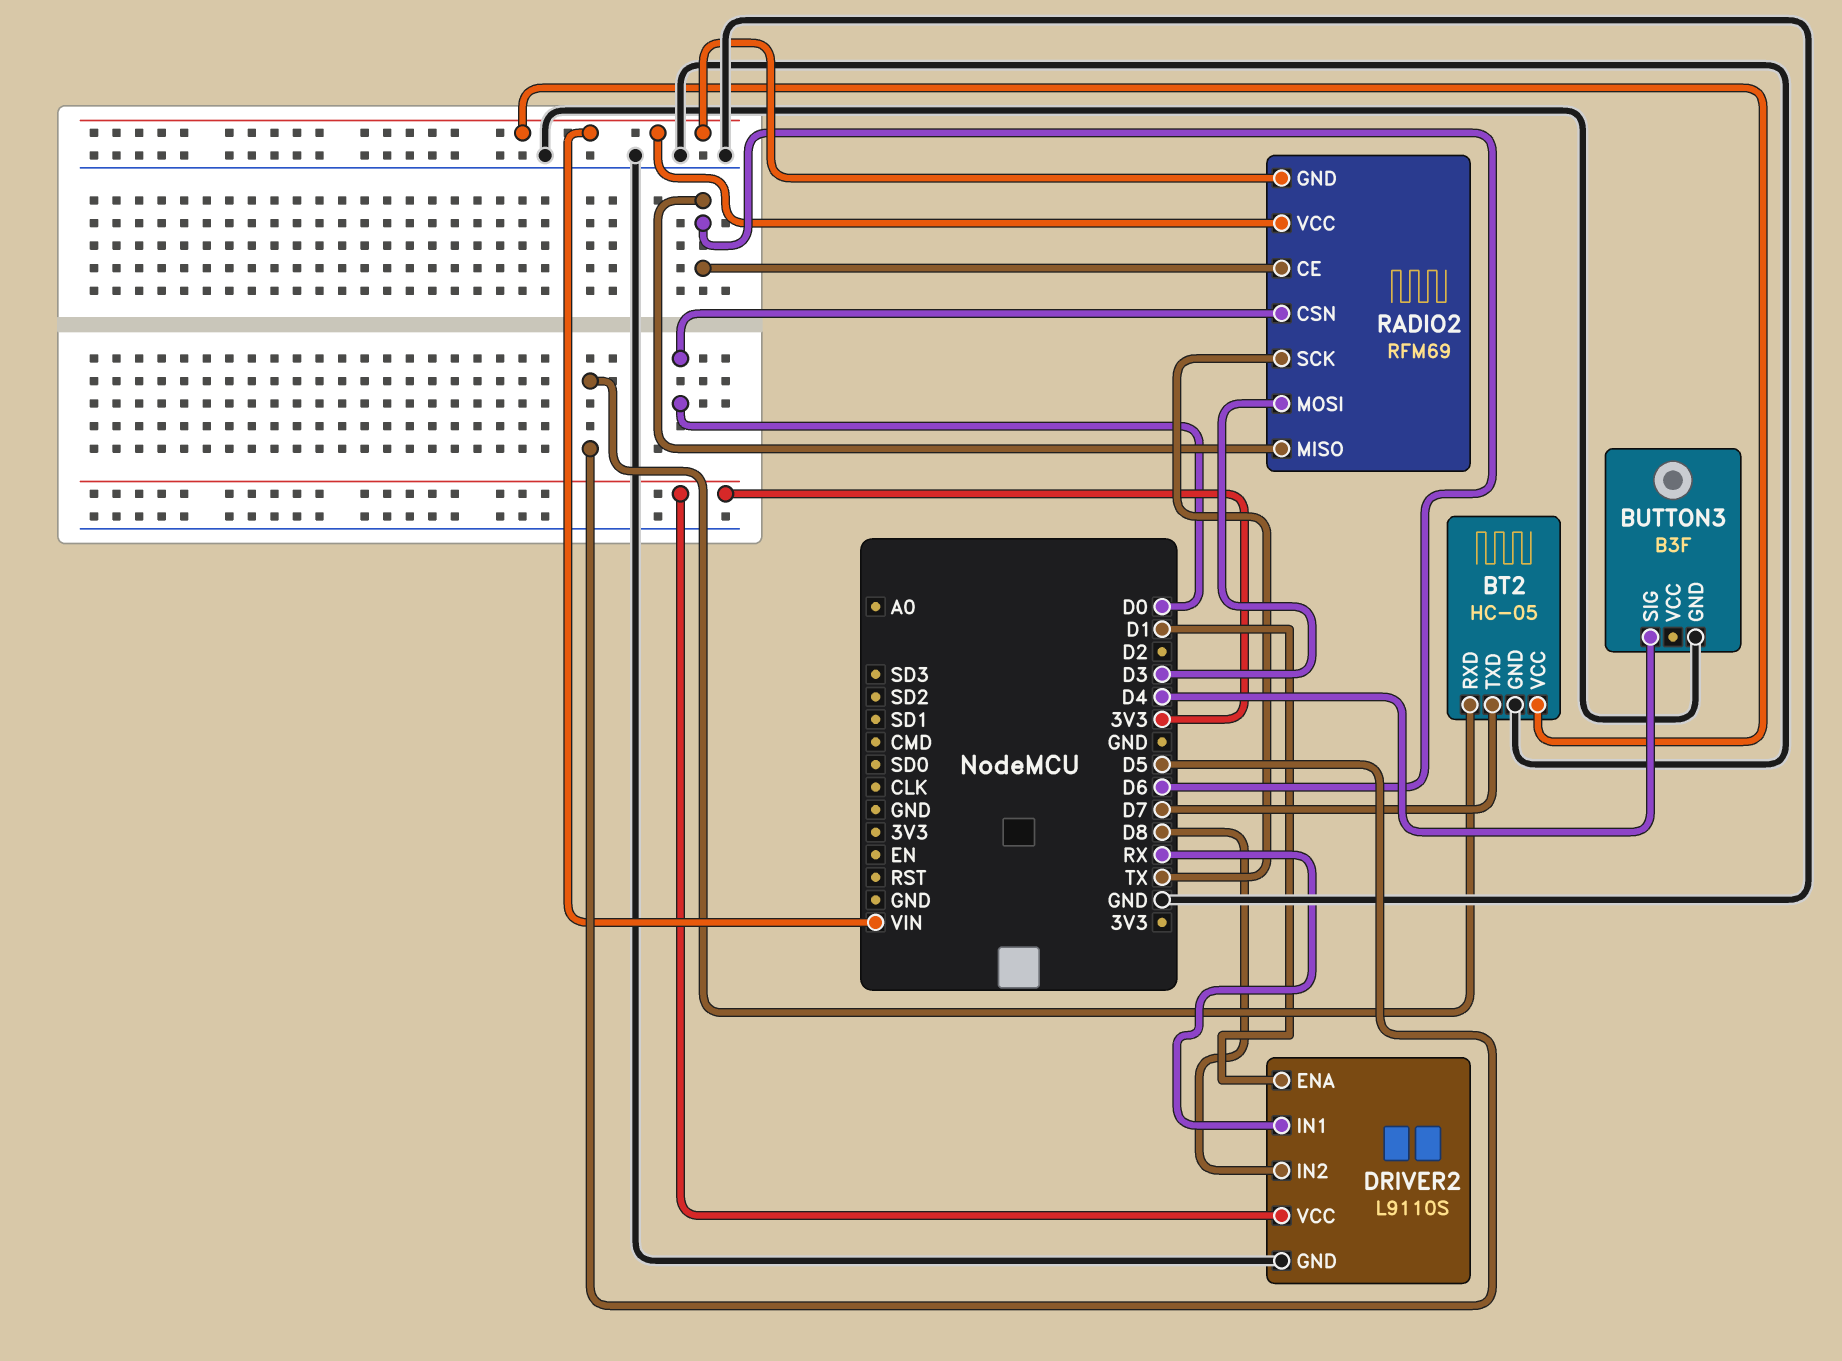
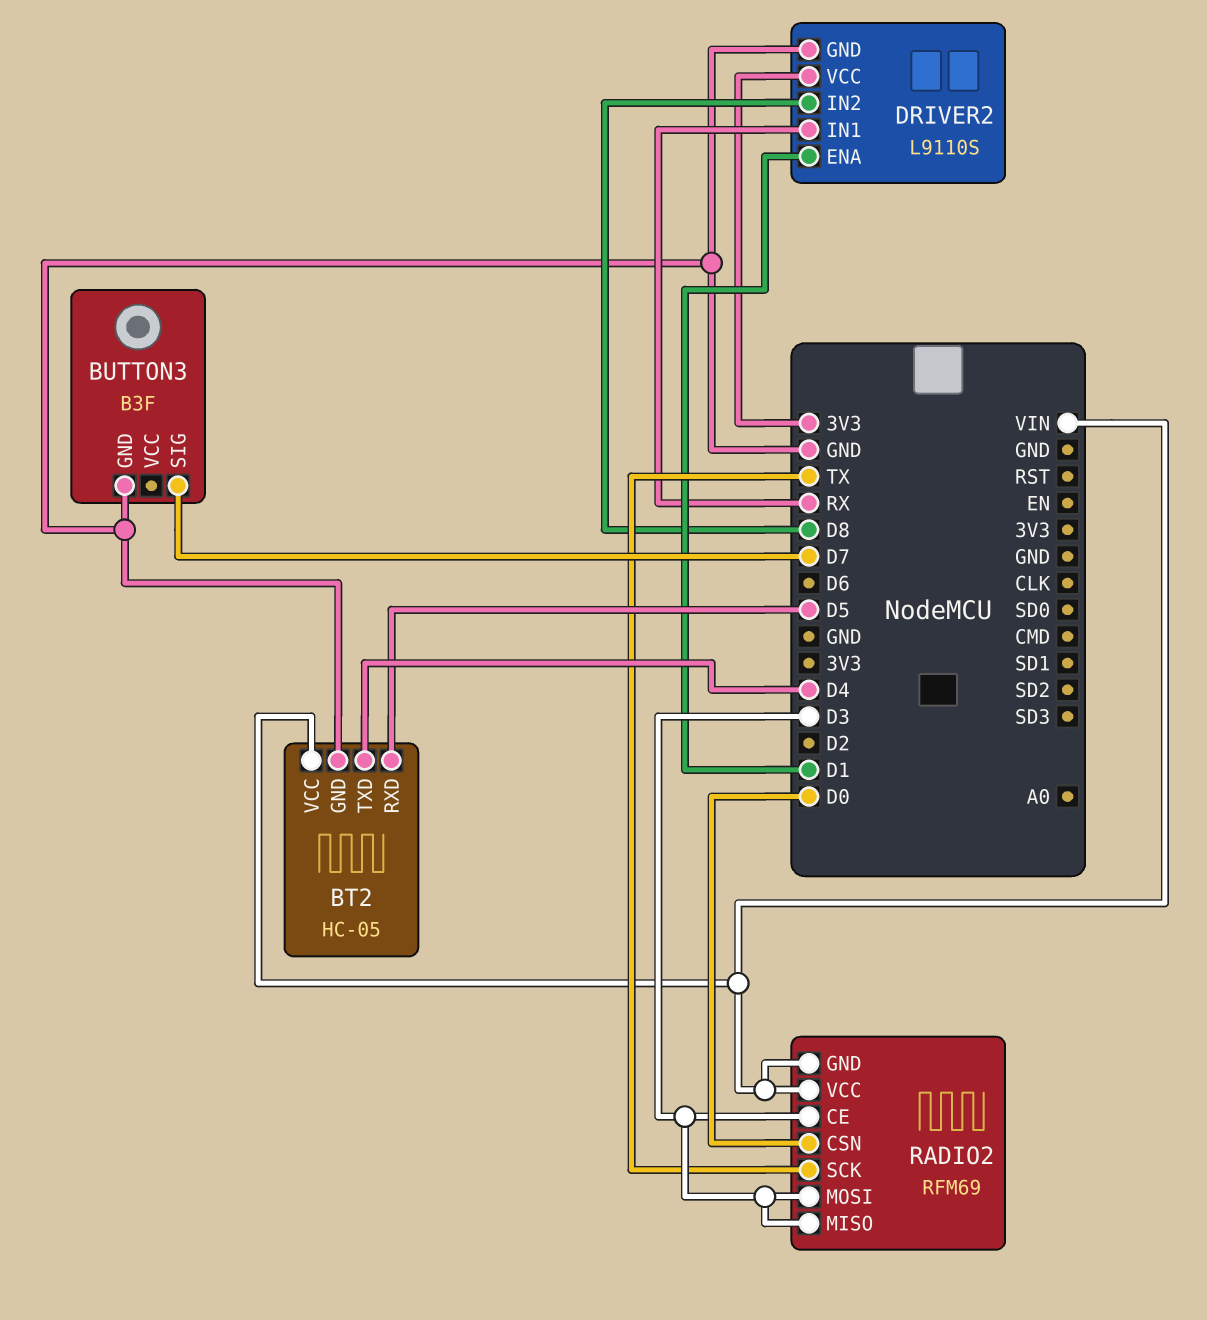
BT2 pin TXD: D7 -> D4
BUTTON3 pin SIG: D4 -> D7
RADIO2 pin CE: D6 -> D3
RADIO2 pin MISO: D6 -> D3

